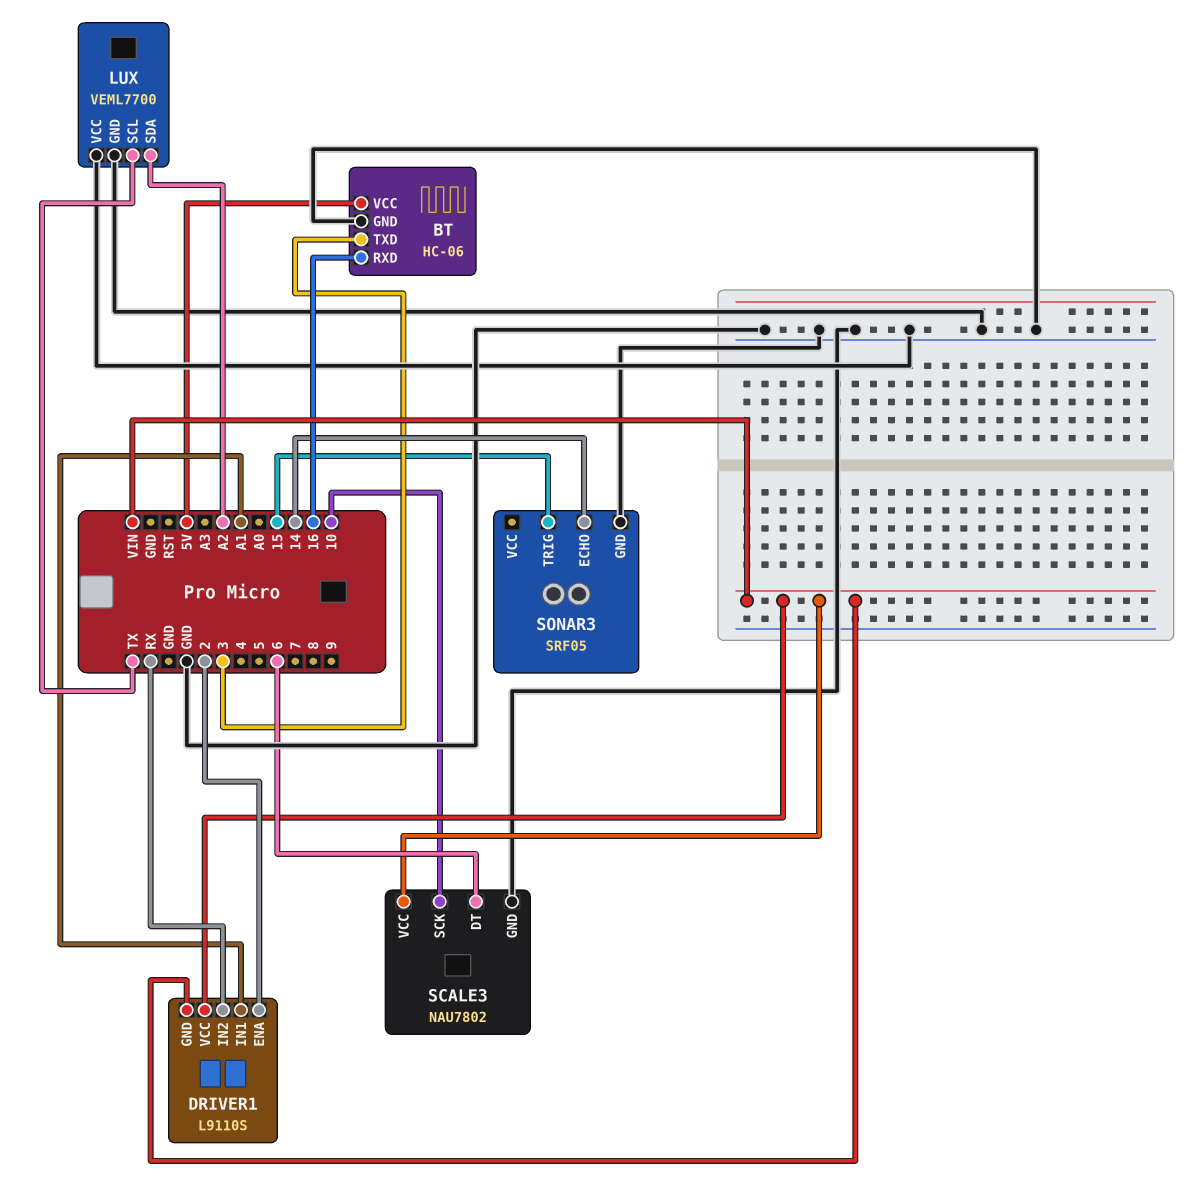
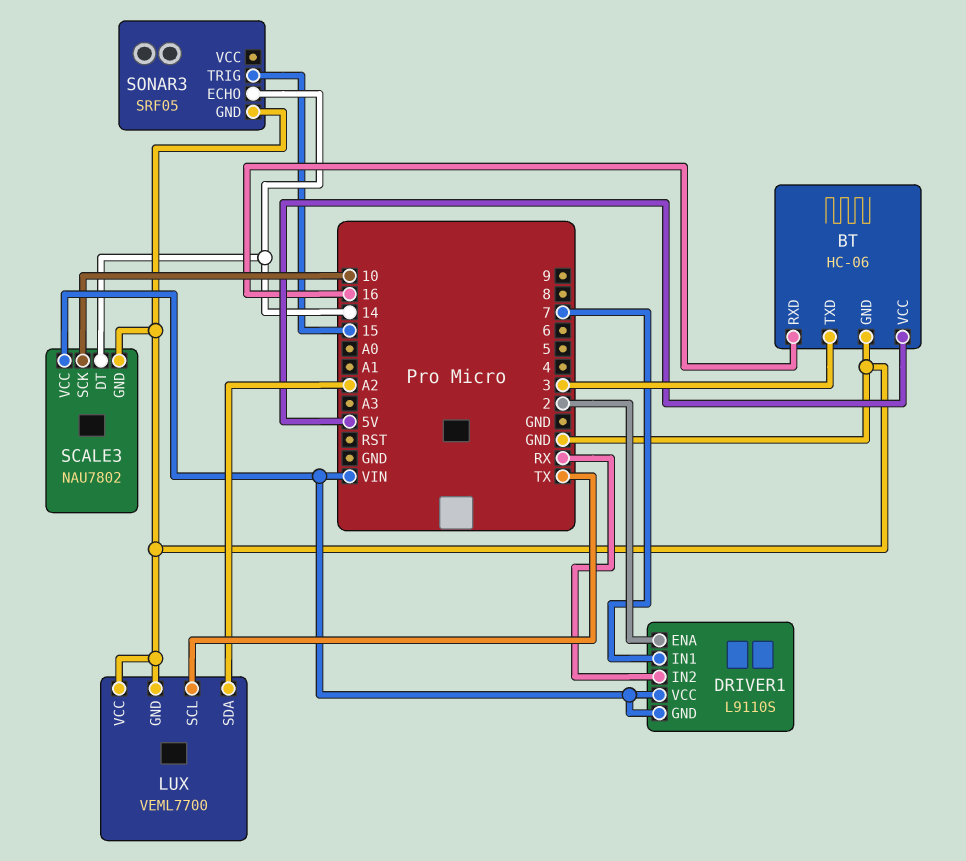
DRIVER1 pin IN1: A1 -> 7
SCALE3 pin DT: 6 -> 14

